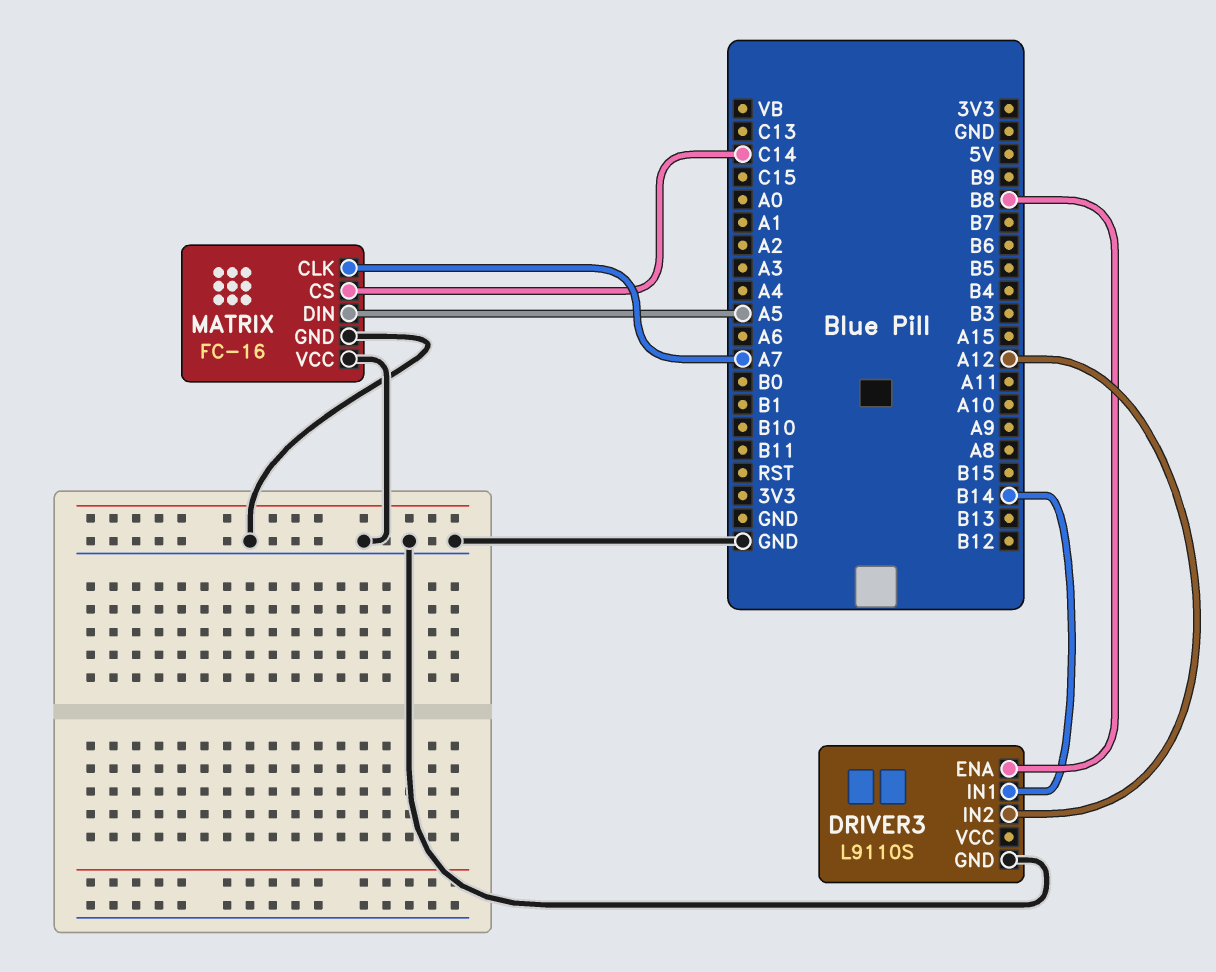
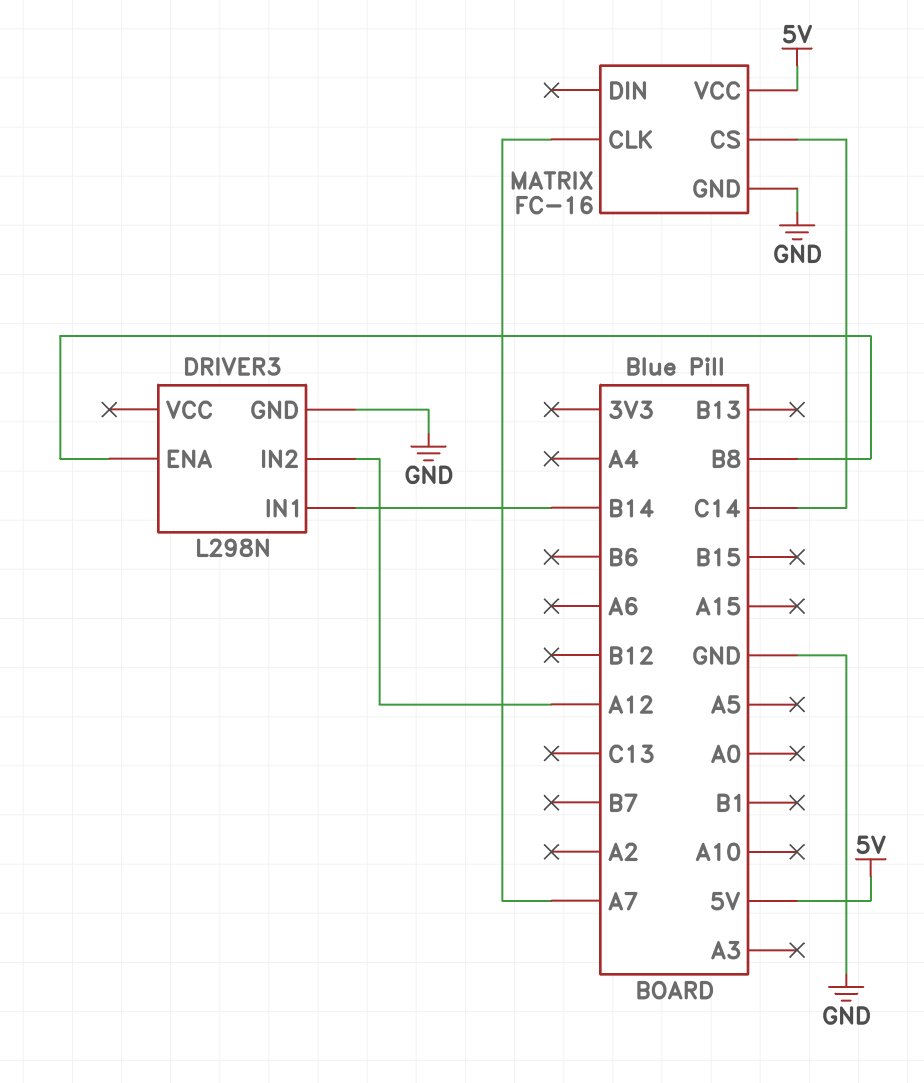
DRIVER3: L9110S -> L298N
MATRIX pin DIN: A5 -> none
MATRIX pin VCC: GND -> 5V

